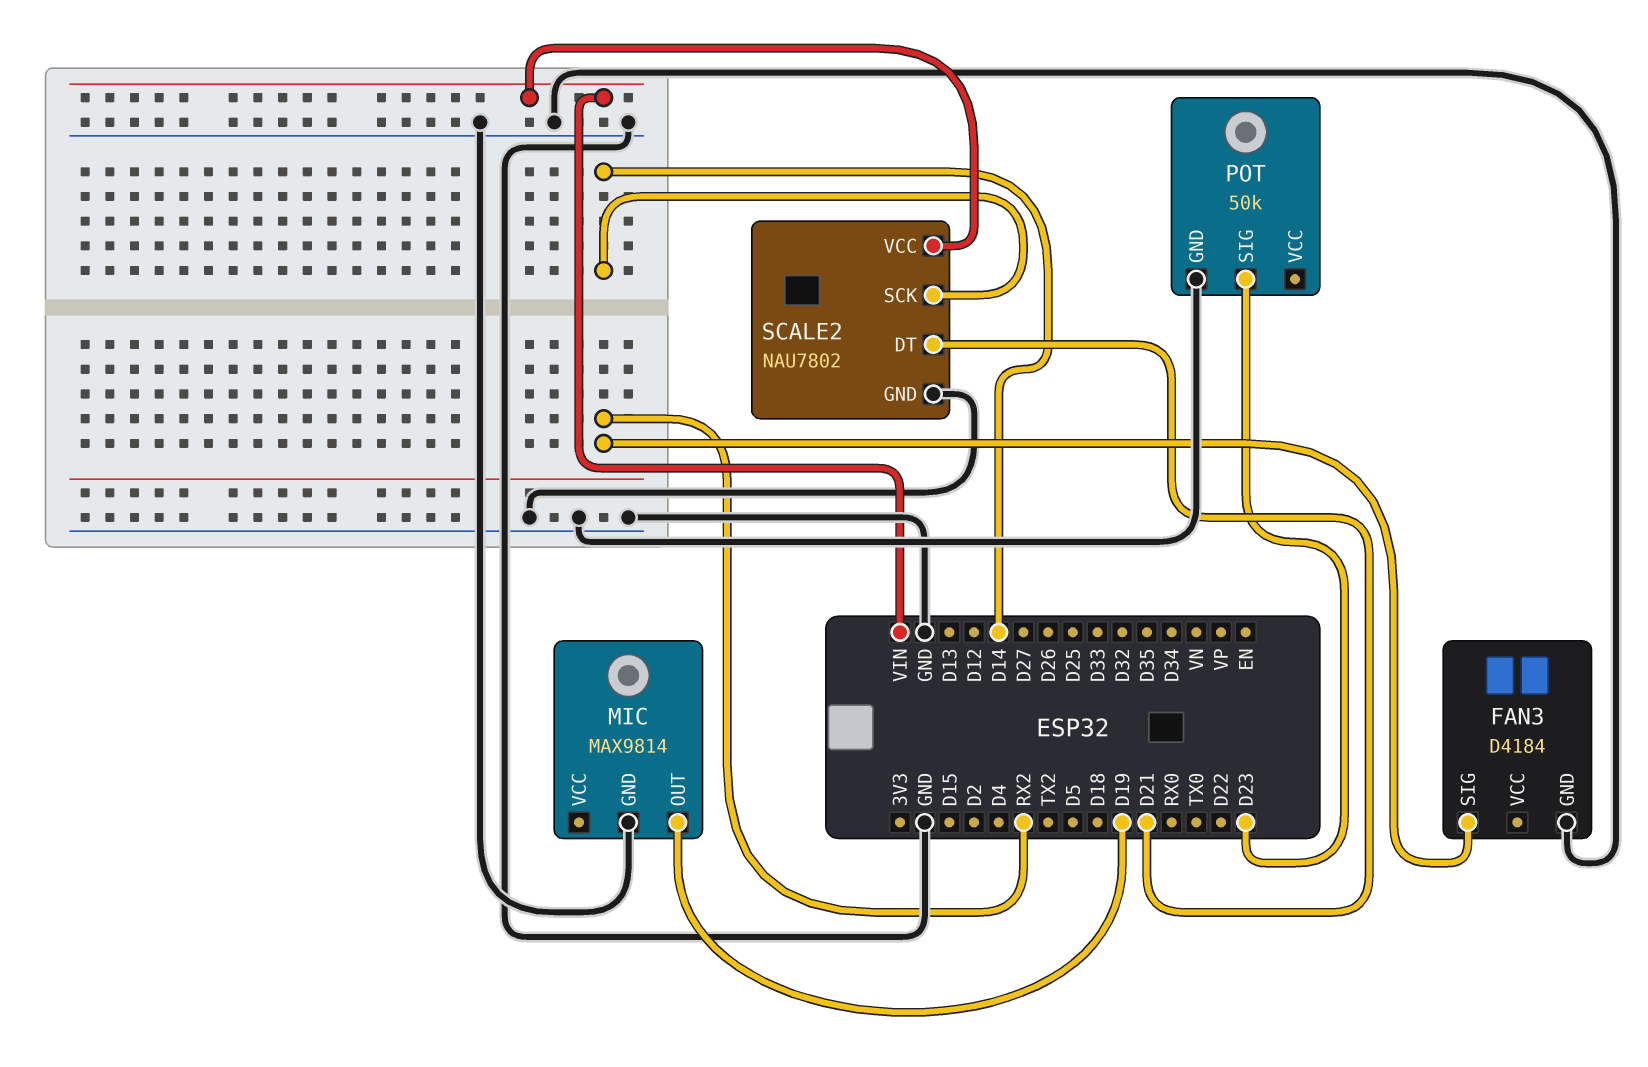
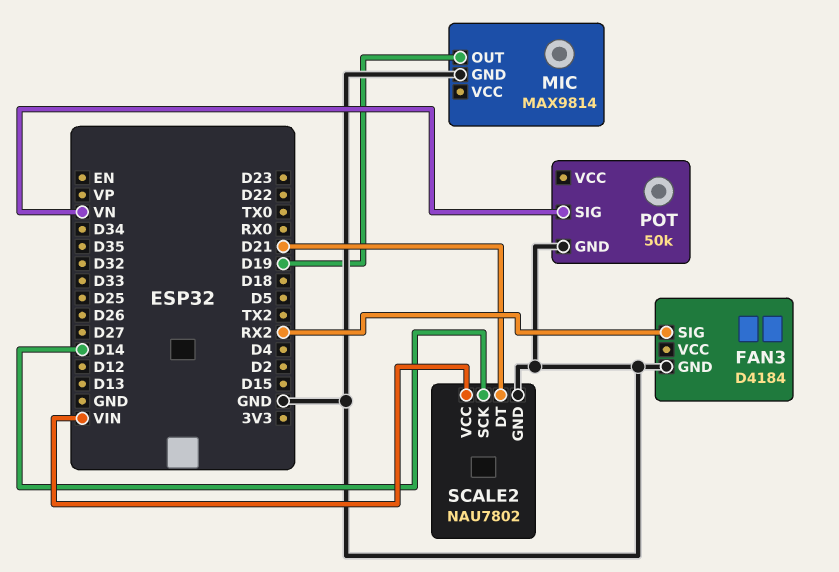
POT pin SIG: D23 -> VN

